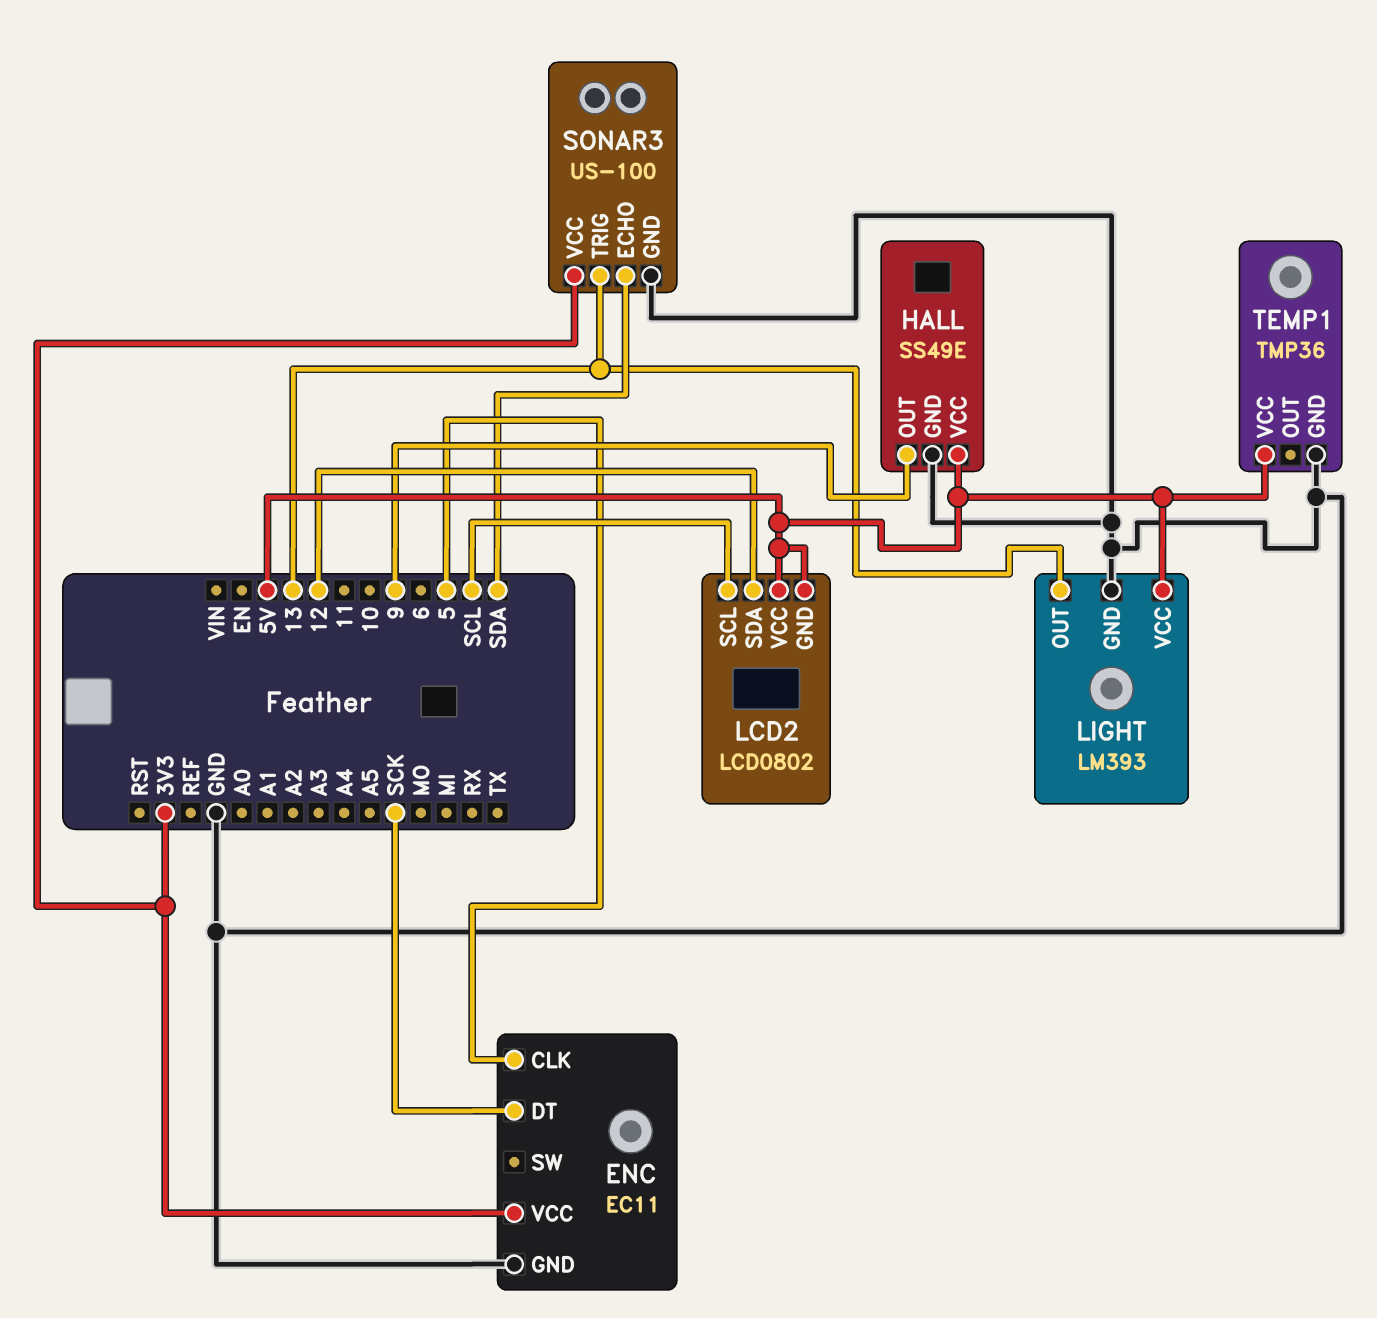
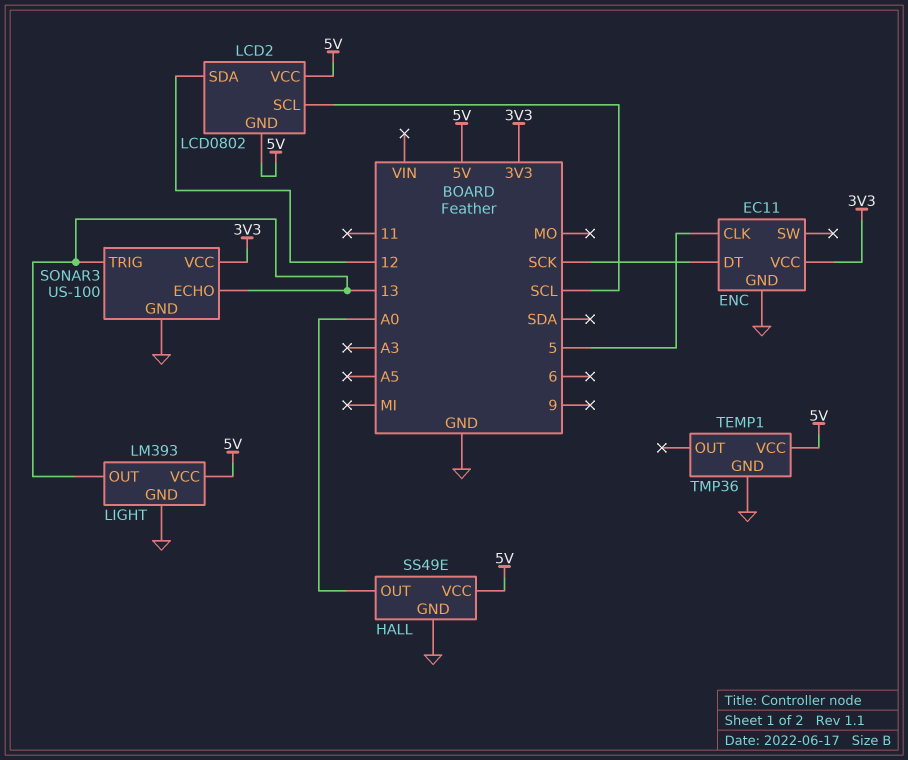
HALL pin OUT: 9 -> A0
SONAR3 pin ECHO: SDA -> 13

